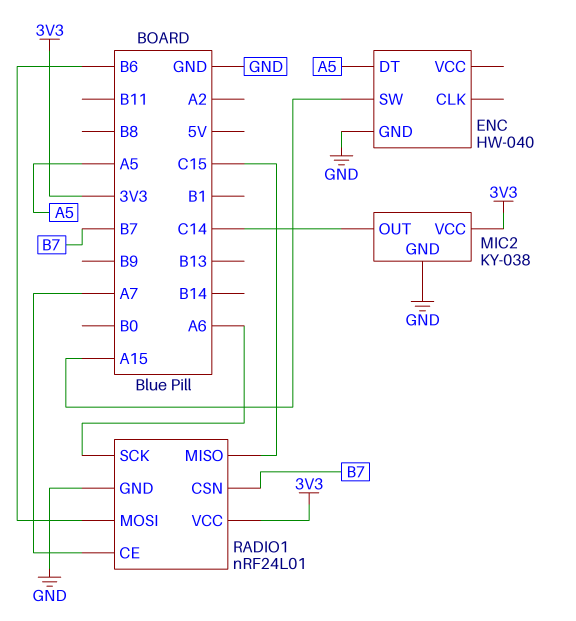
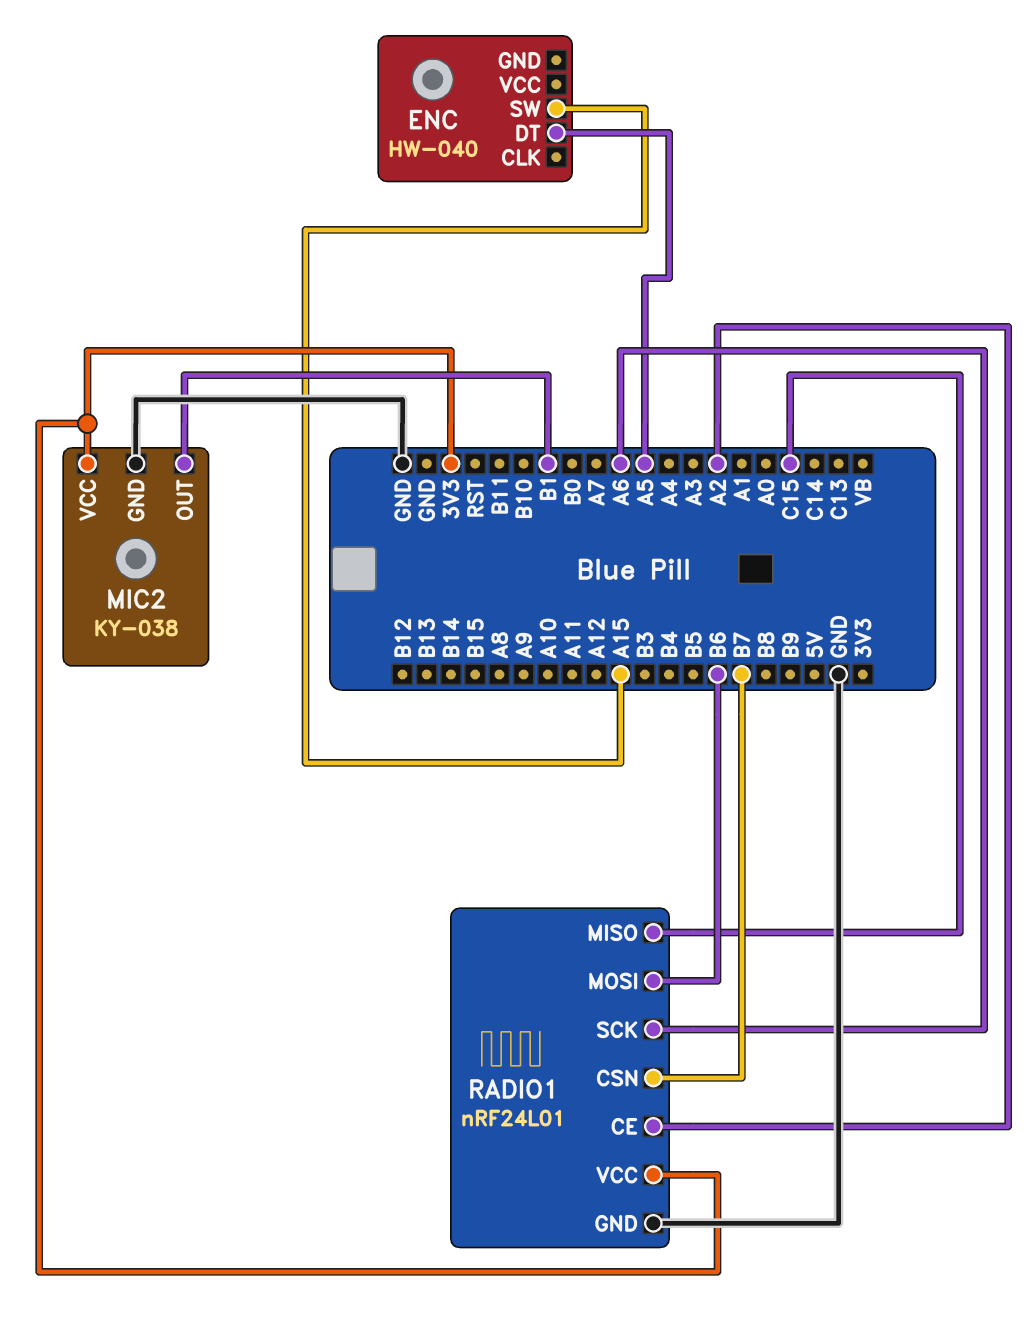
ENC pin GND: GND -> none
MIC2 pin OUT: C14 -> B1
RADIO1 pin CE: A7 -> A2

